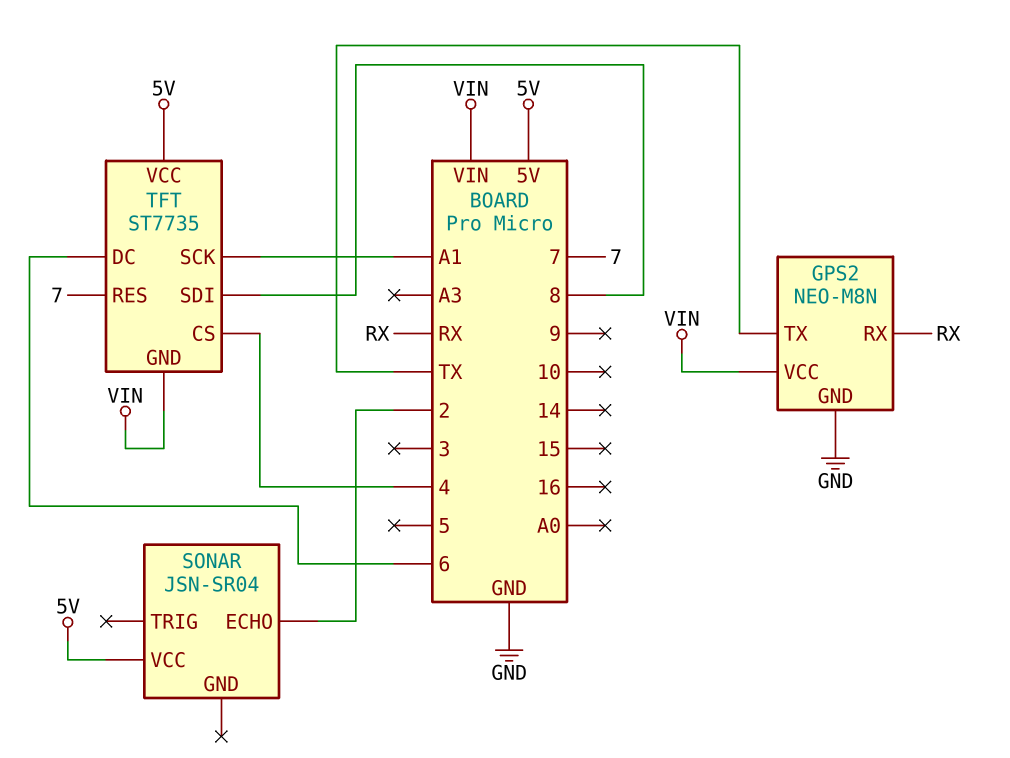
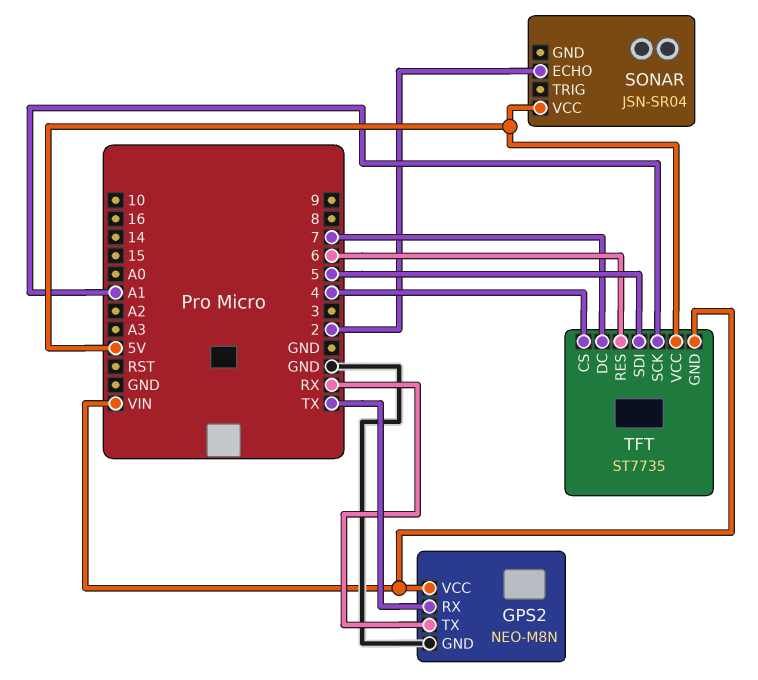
GPS2 pin RX: RX -> TX
GPS2 pin TX: TX -> RX
TFT pin DC: 6 -> 7
TFT pin RES: 7 -> 6
TFT pin SDI: 8 -> 5

